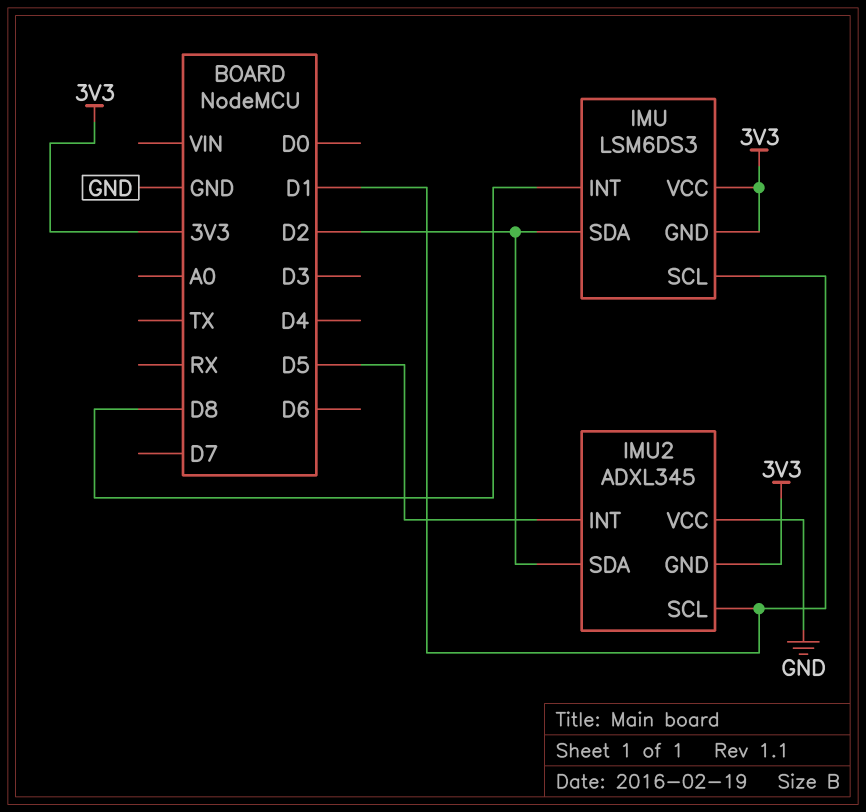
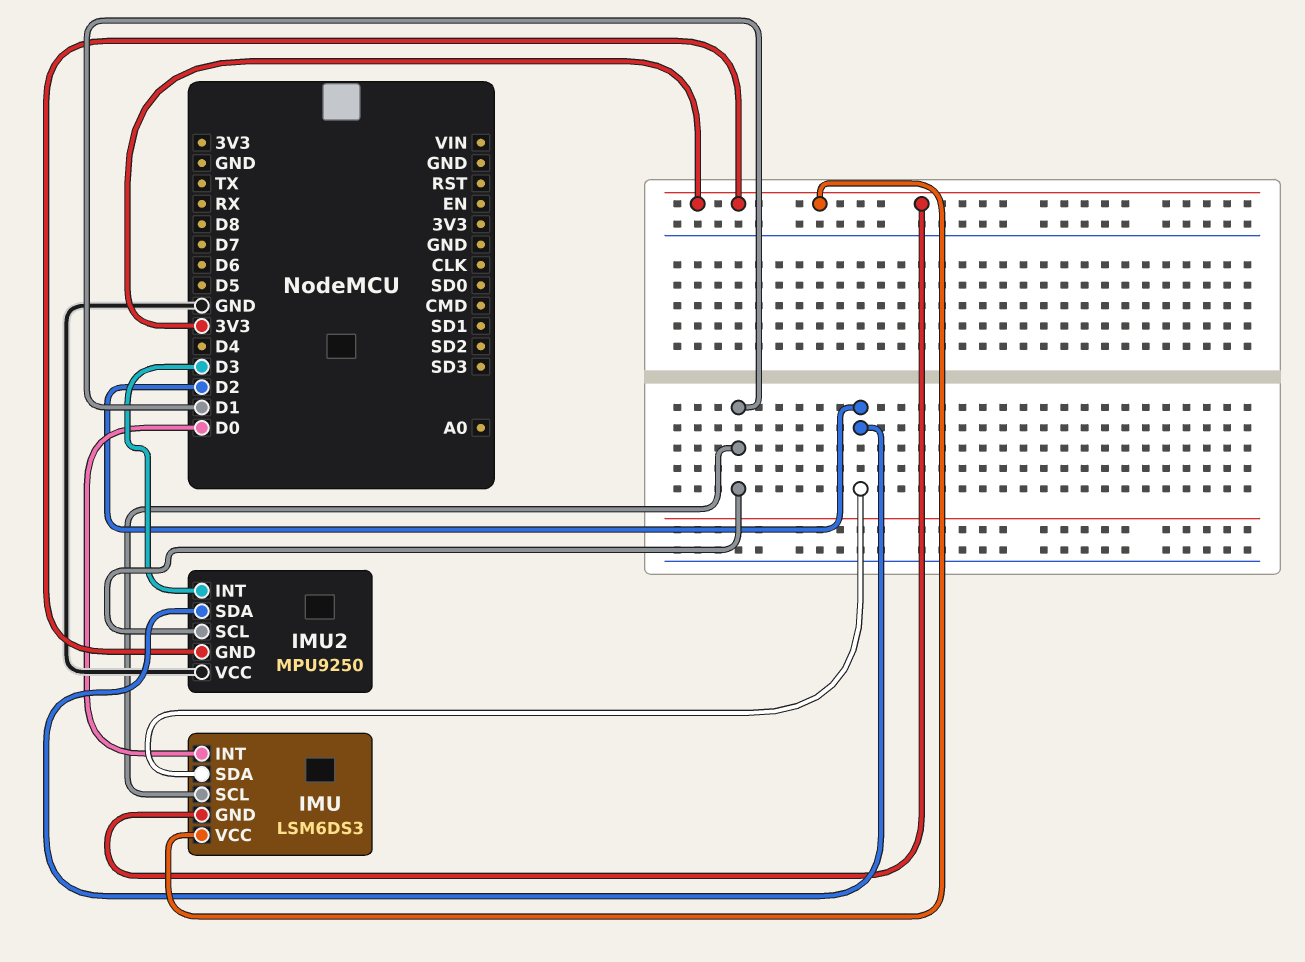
IMU pin INT: D8 -> D0
IMU2: ADXL345 -> MPU9250
IMU2 pin INT: D5 -> D3

